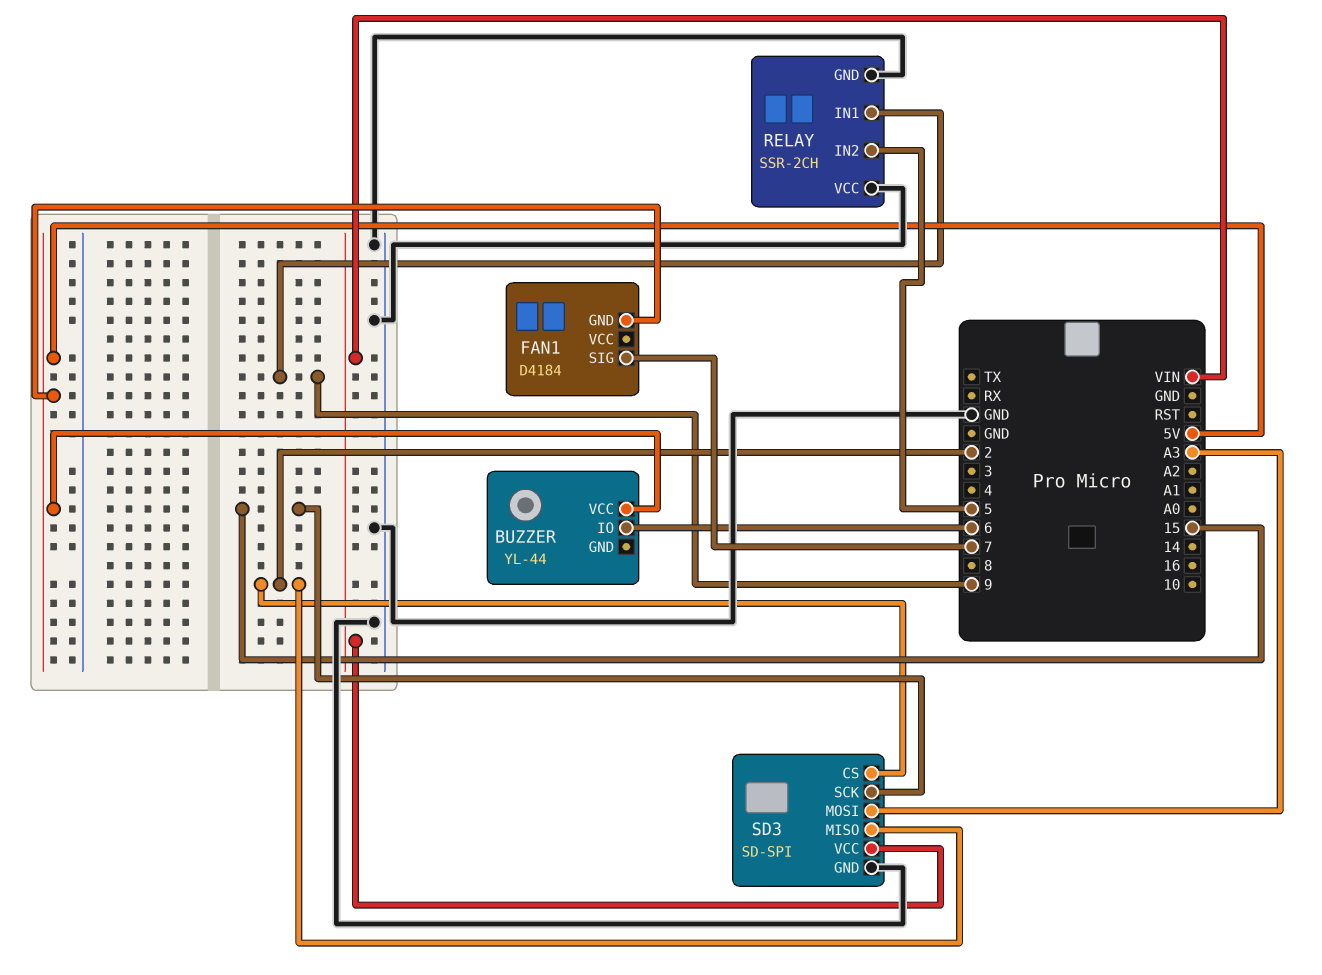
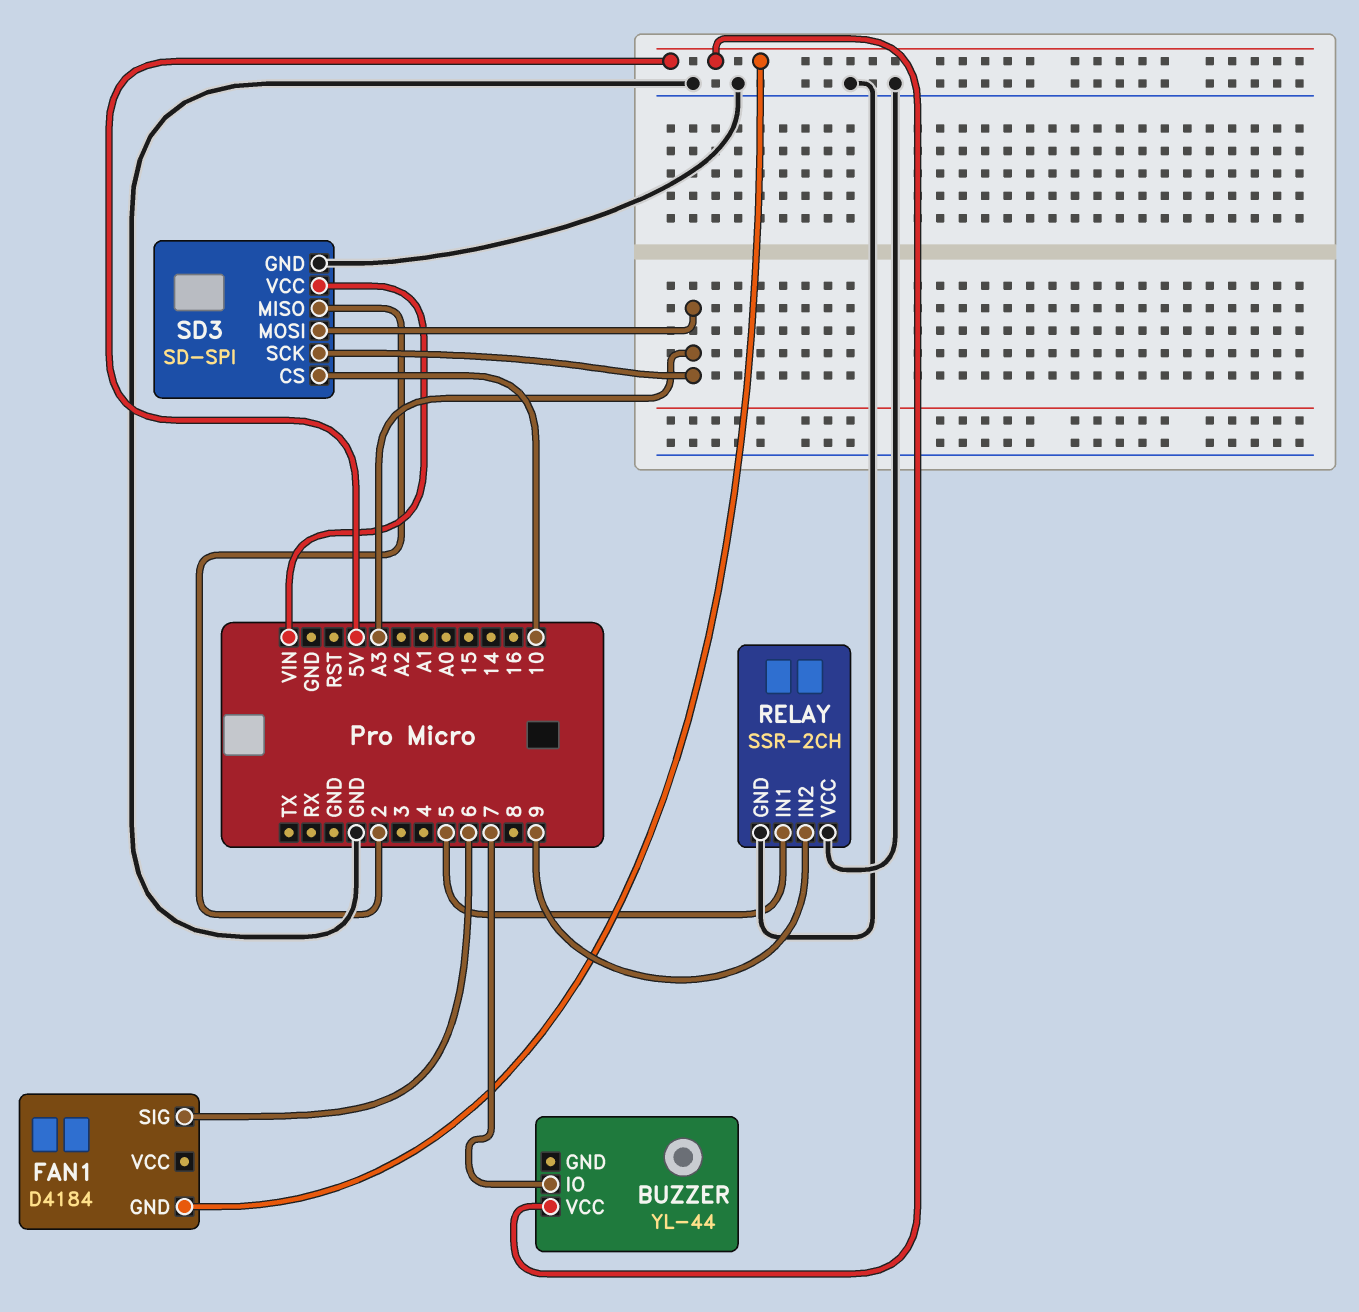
BUZZER pin IO: 6 -> 7
FAN1 pin SIG: 7 -> 6
RELAY pin IN1: 9 -> 5
RELAY pin IN2: 5 -> 9
SD3 pin CS: 2 -> 10
SD3 pin SCK: 15 -> A3

